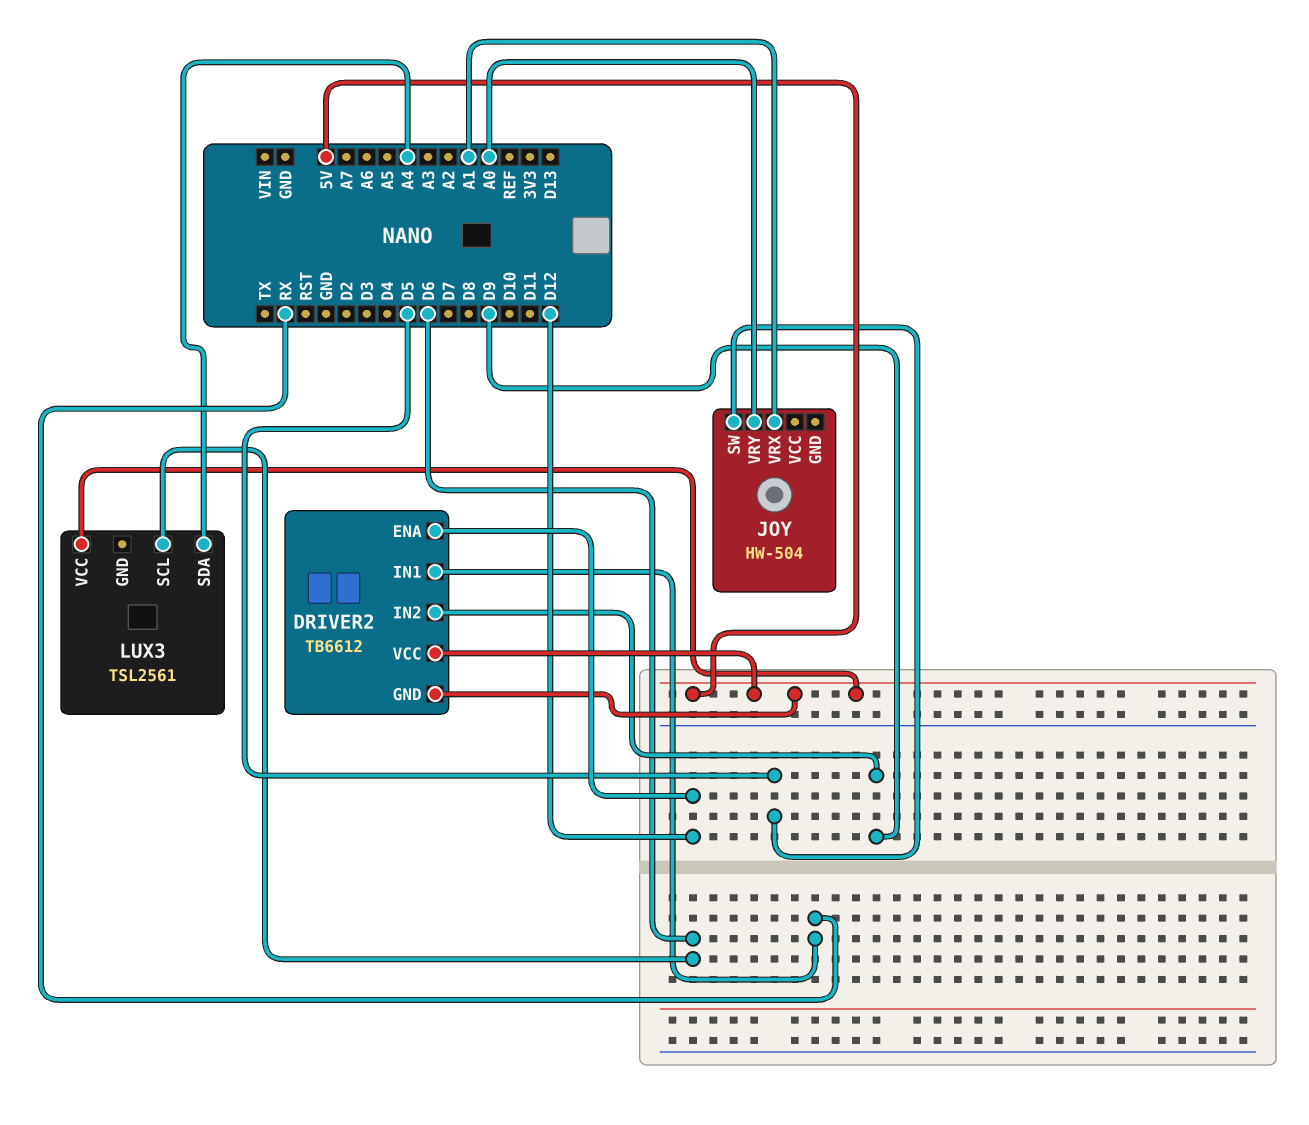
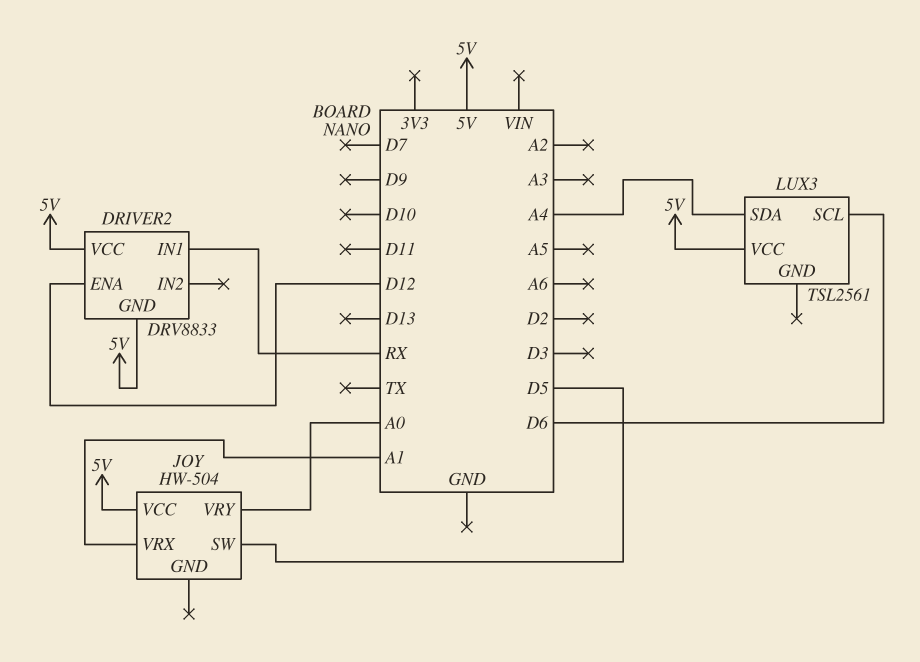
DRIVER2: TB6612 -> DRV8833
DRIVER2 pin IN2: D9 -> none
JOY pin VCC: none -> 5V

